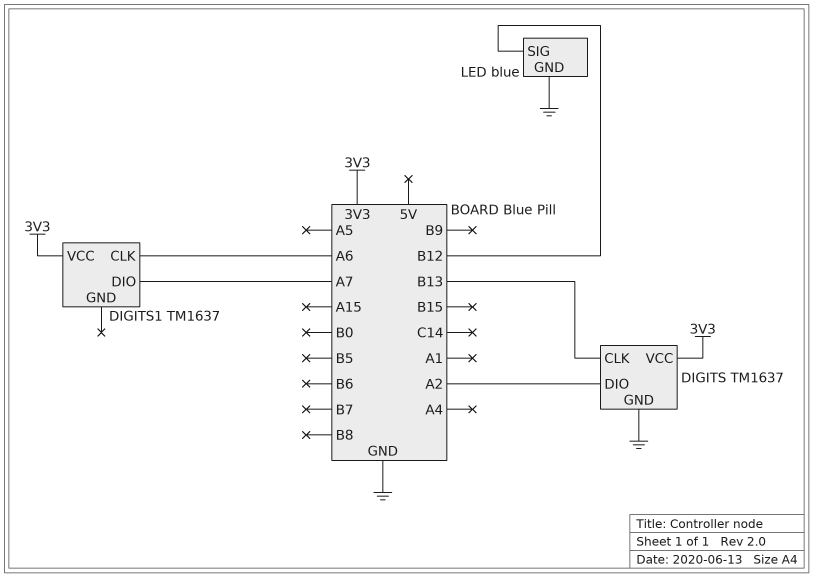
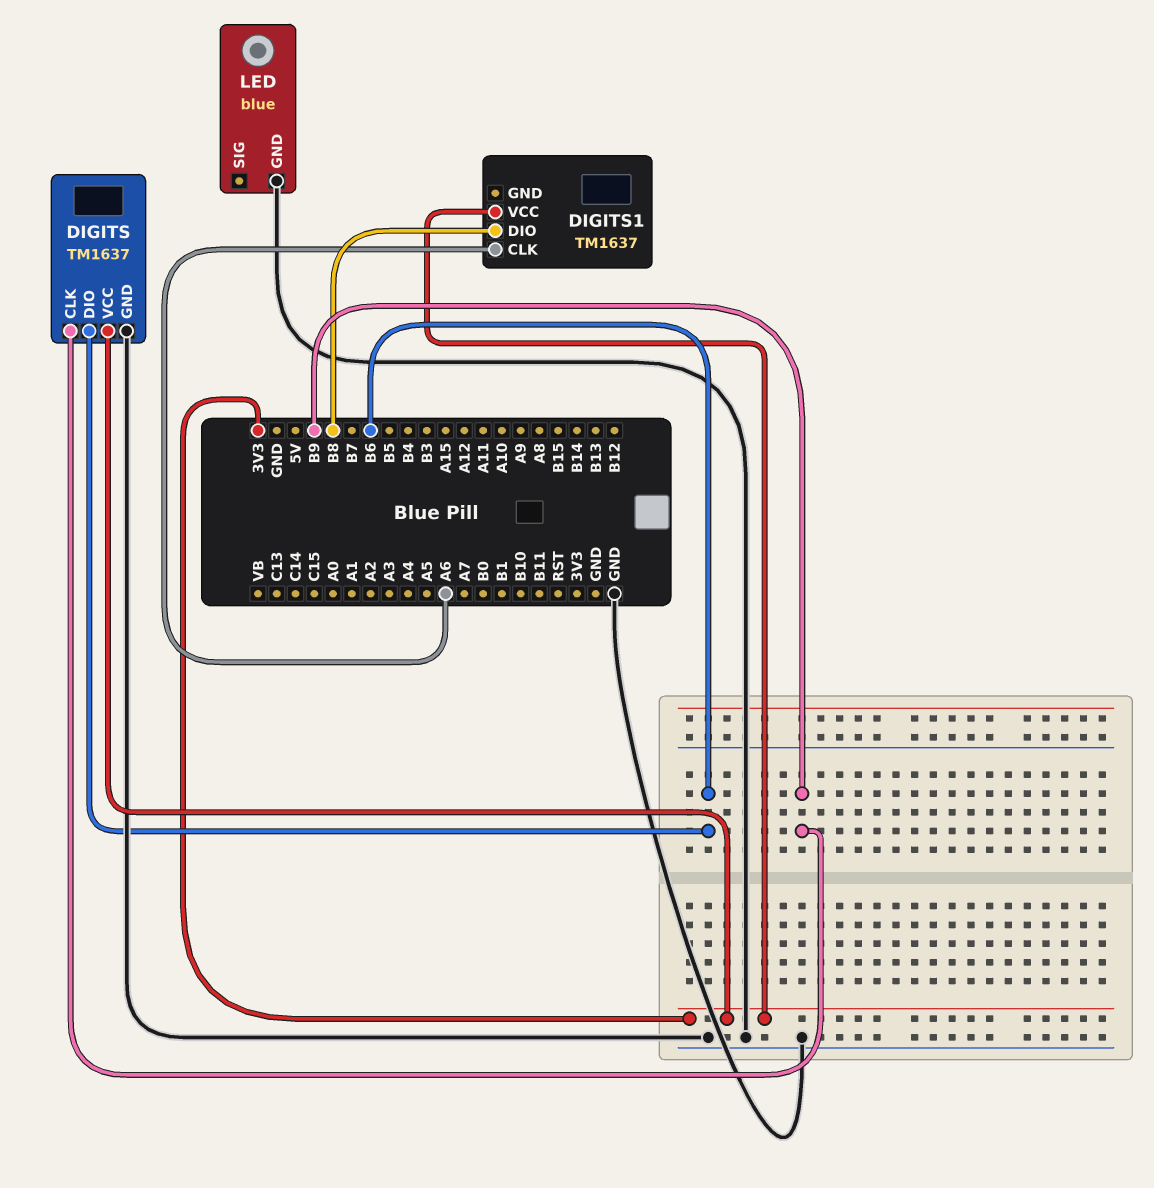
DIGITS pin CLK: B13 -> B9
DIGITS pin DIO: A2 -> B6
DIGITS1 pin DIO: A7 -> B8
LED pin SIG: B12 -> none

